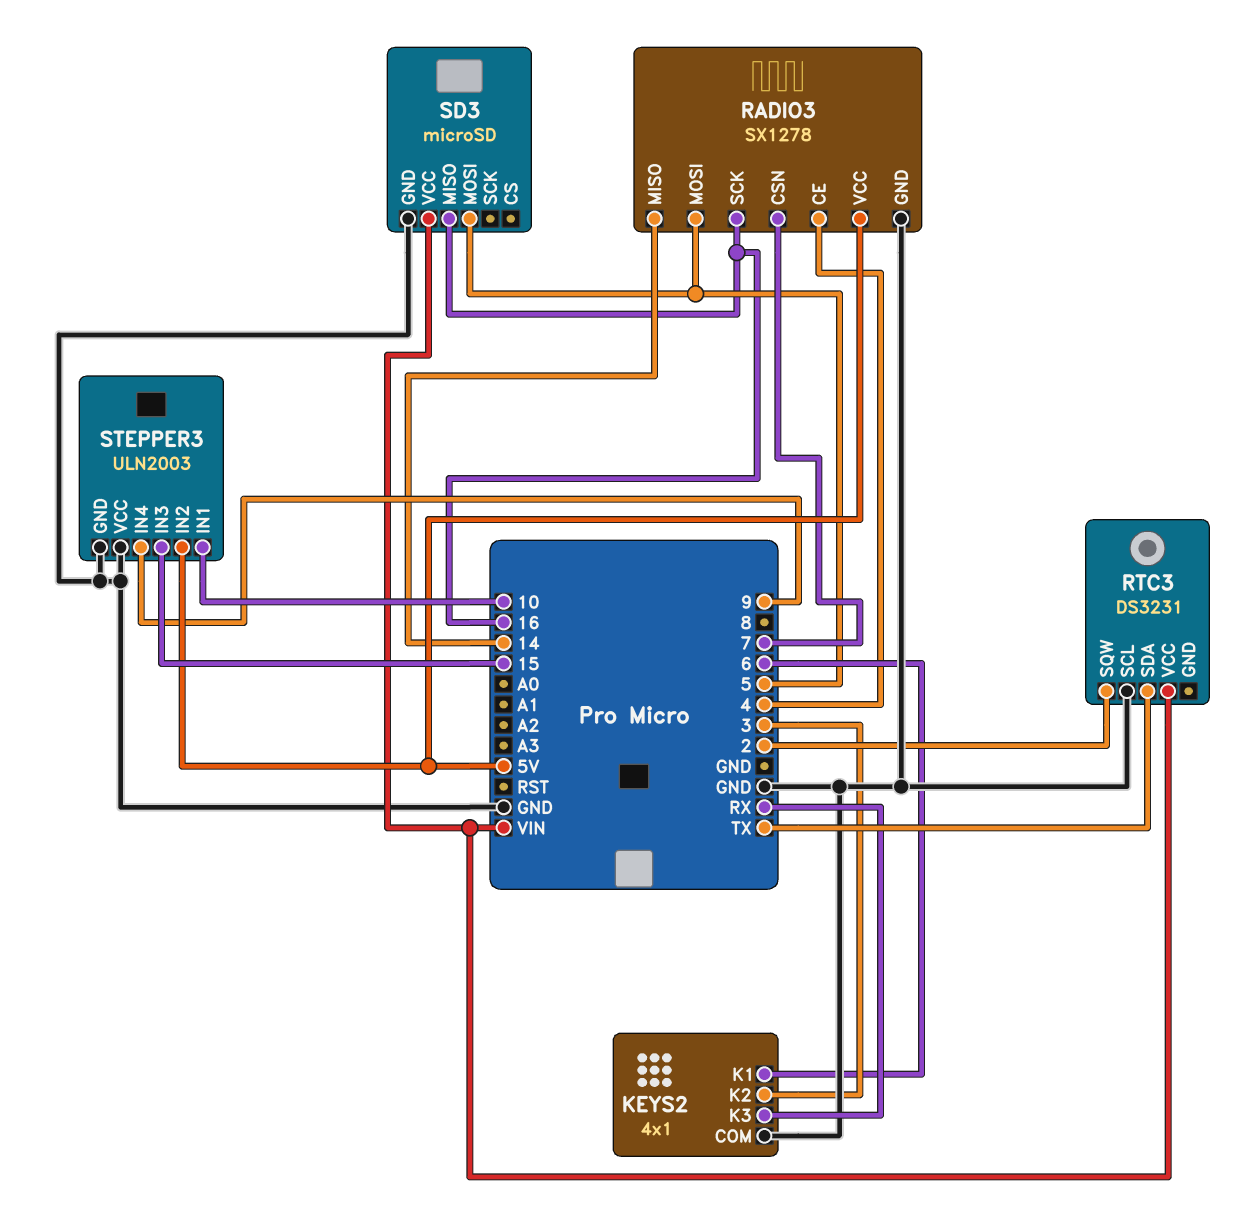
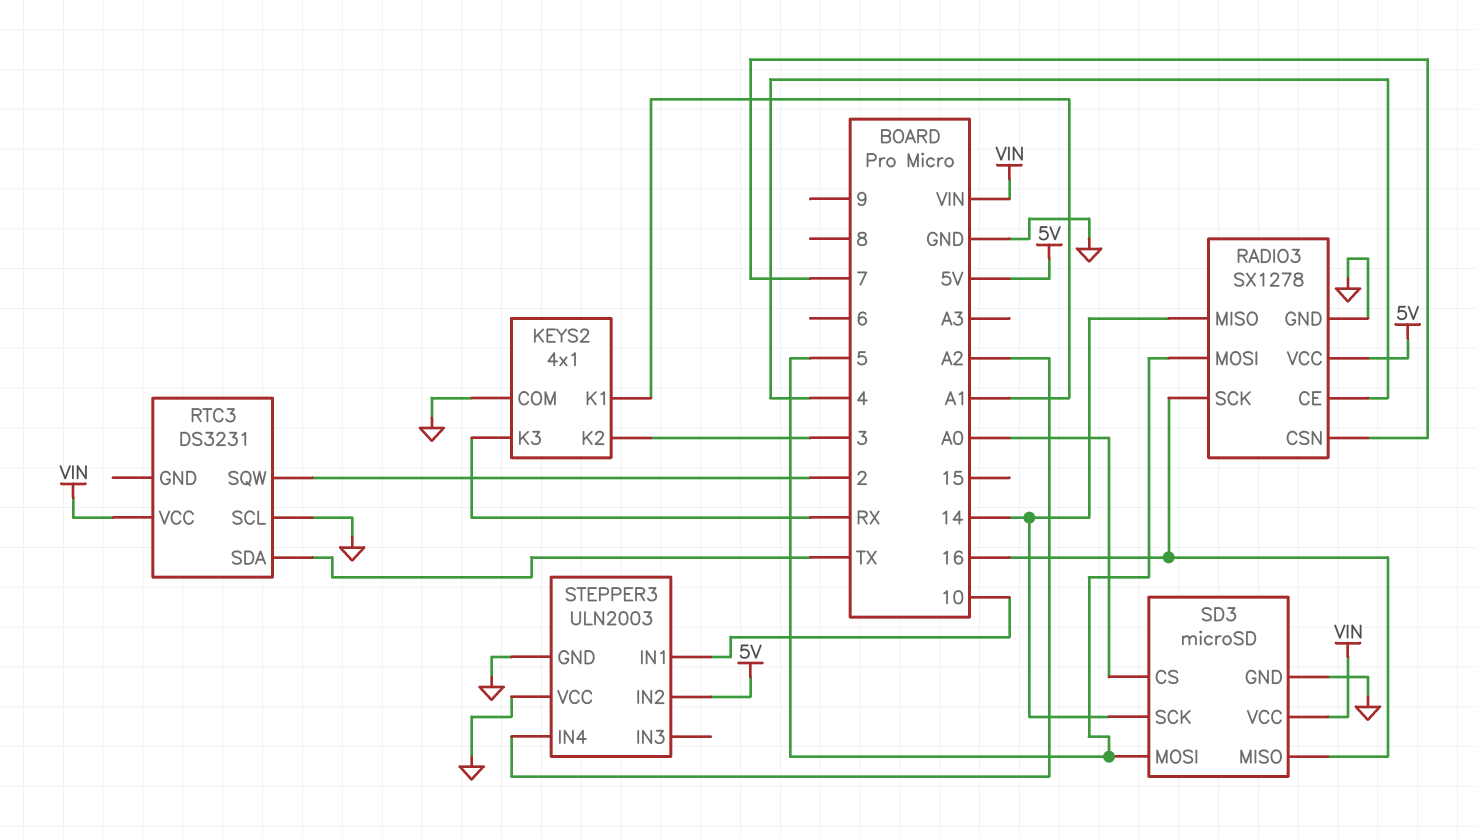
KEYS2 pin K1: 6 -> A1
SD3 pin CS: none -> A0
SD3 pin SCK: none -> 14
STEPPER3 pin IN3: 15 -> none
STEPPER3 pin IN4: 9 -> A2

